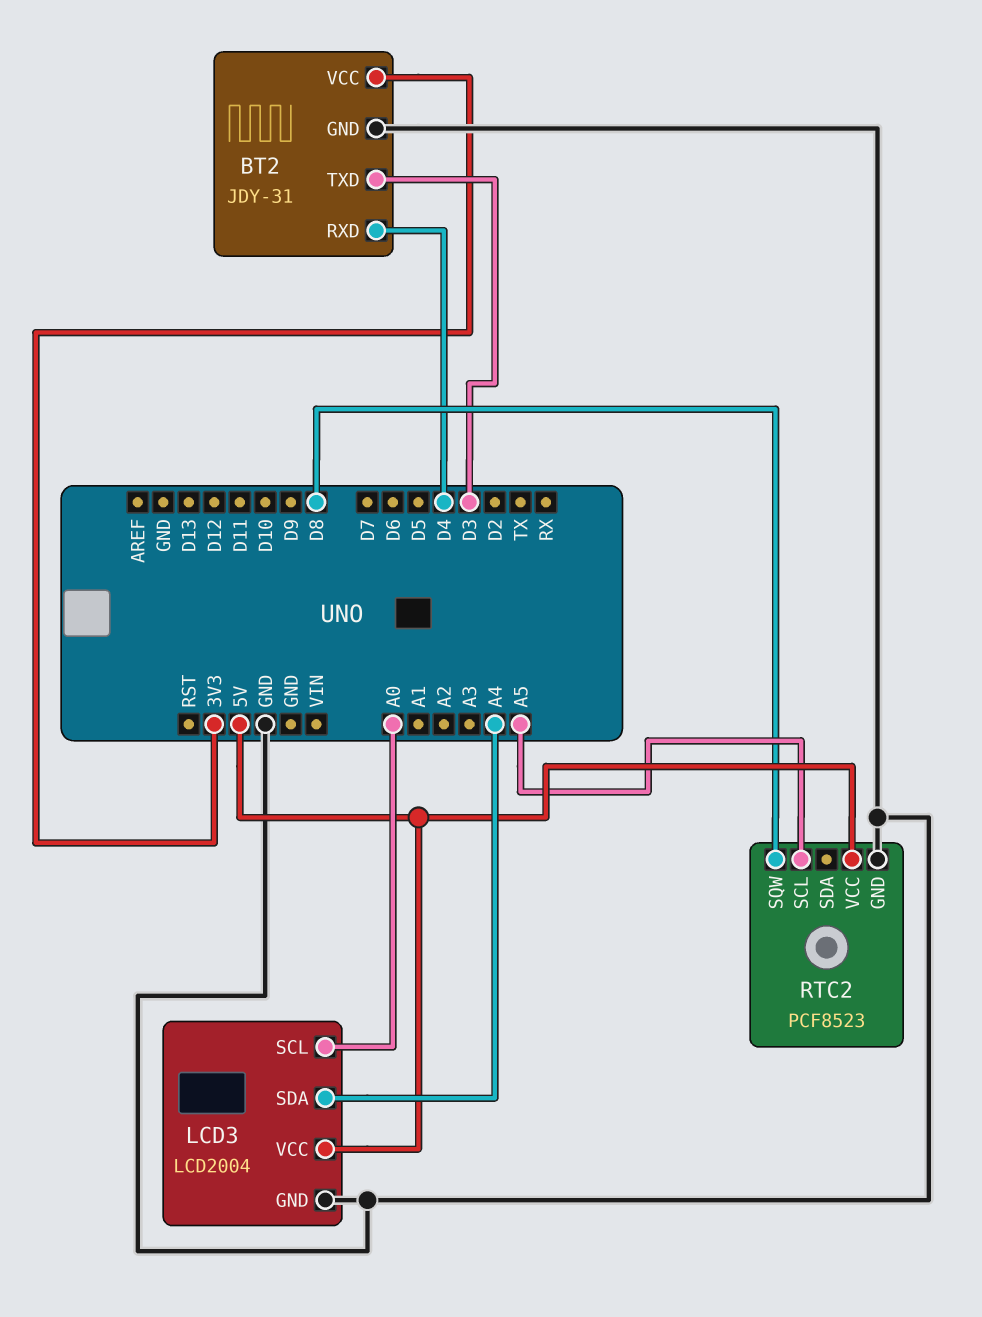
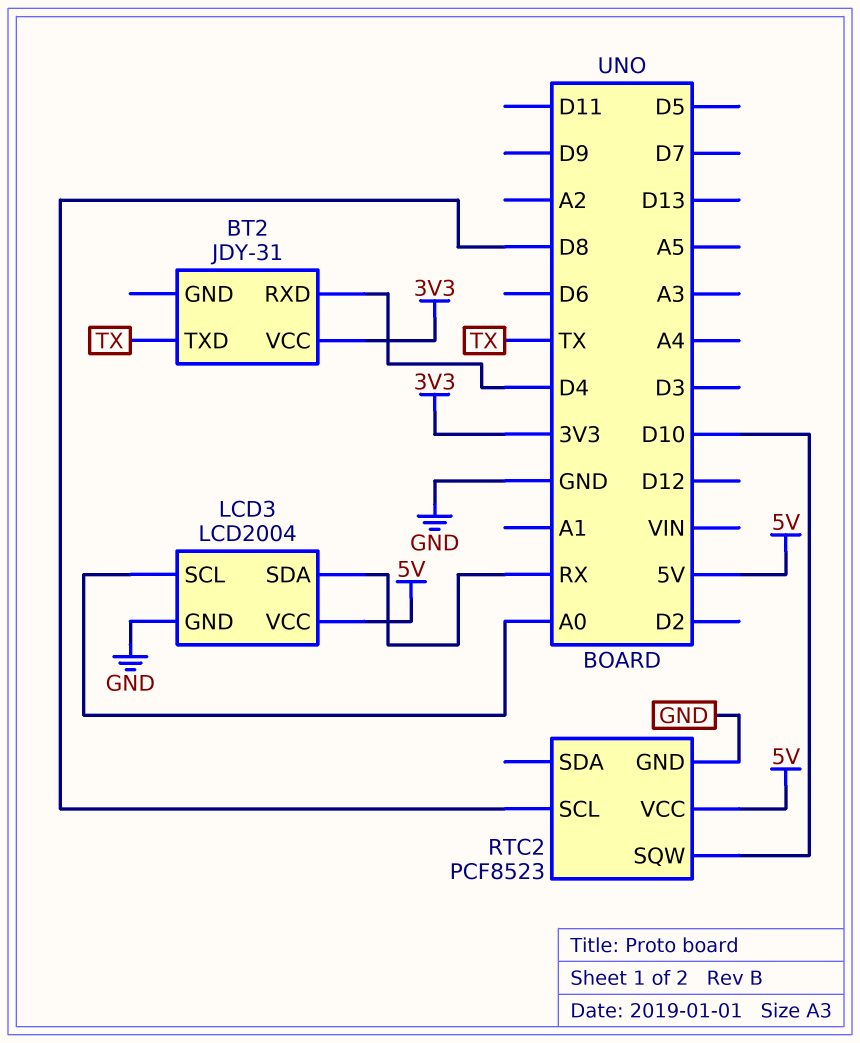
BT2 pin GND: GND -> none
BT2 pin TXD: D3 -> TX
LCD3 pin SDA: A4 -> RX
RTC2 pin SCL: A5 -> D8
RTC2 pin SQW: D8 -> D10

